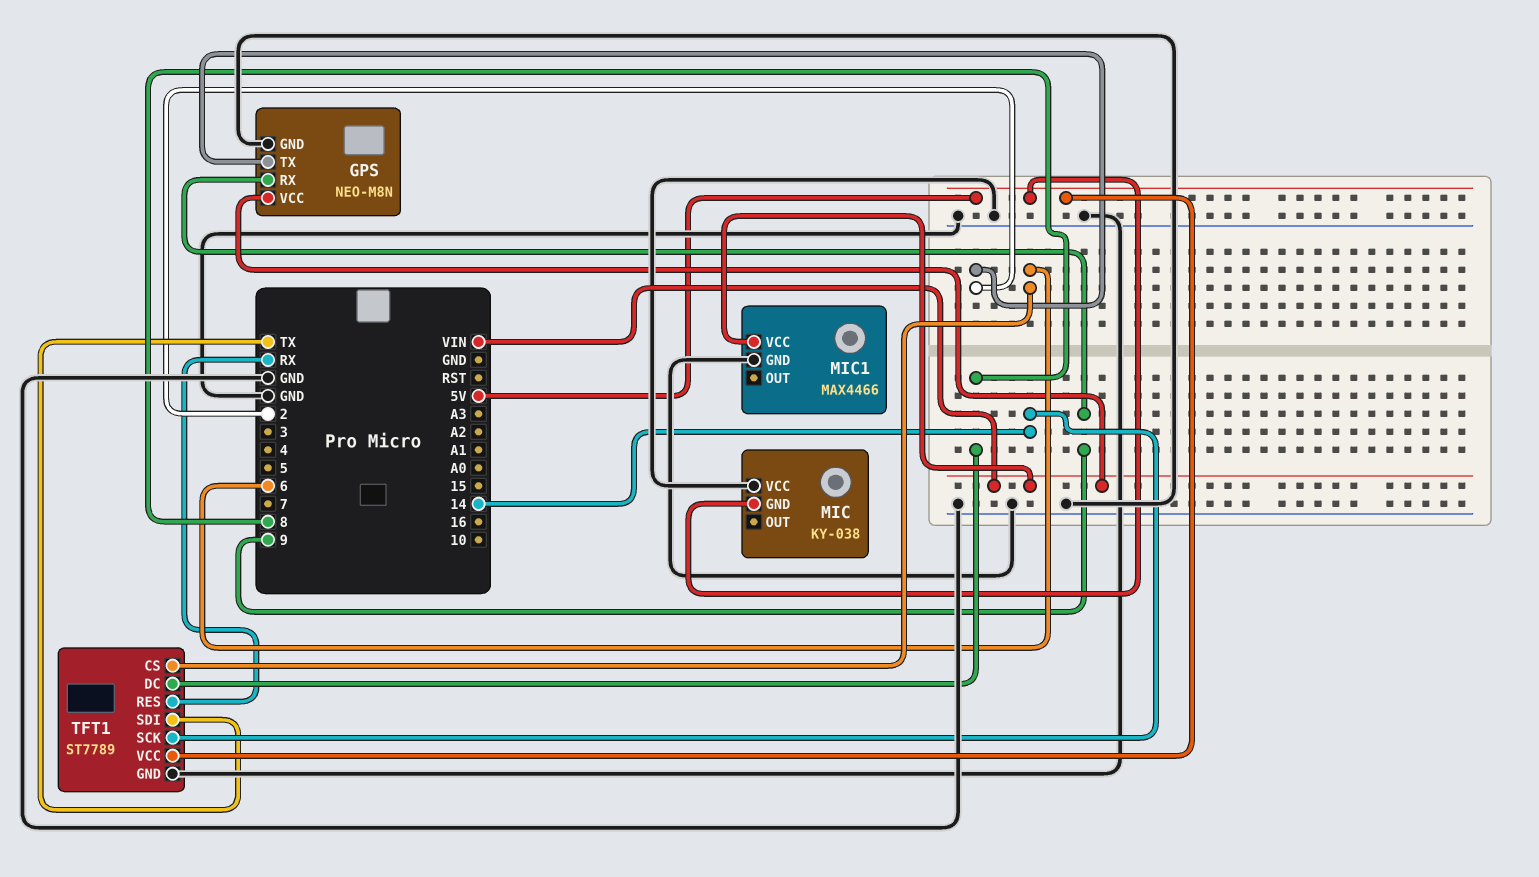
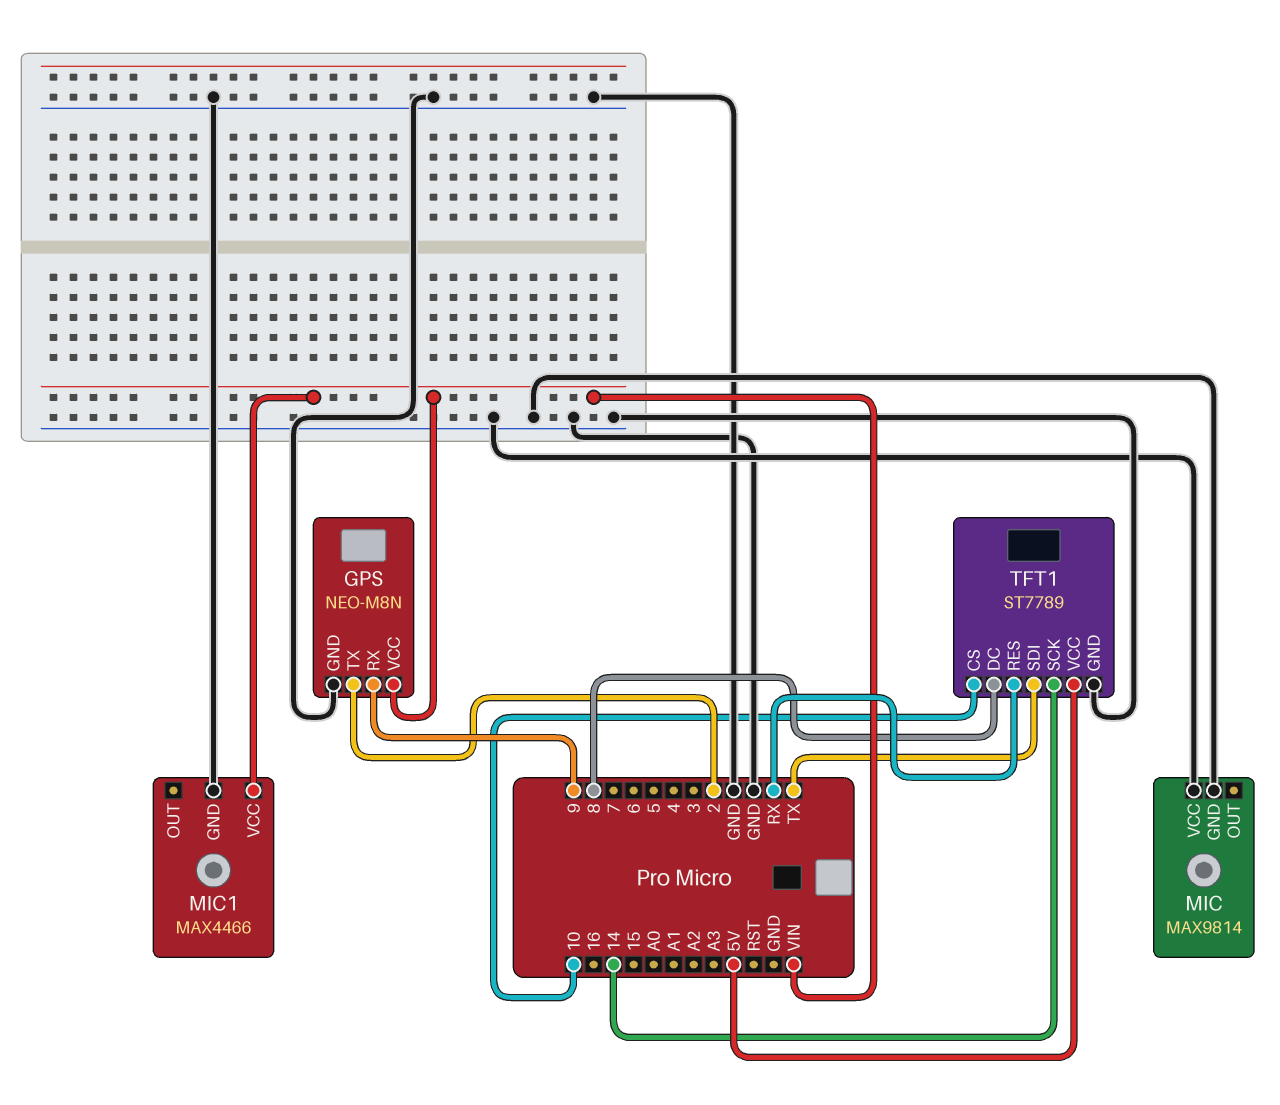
MIC: KY-038 -> MAX9814
MIC pin GND: 5V -> GND
TFT1 pin CS: 6 -> 10

